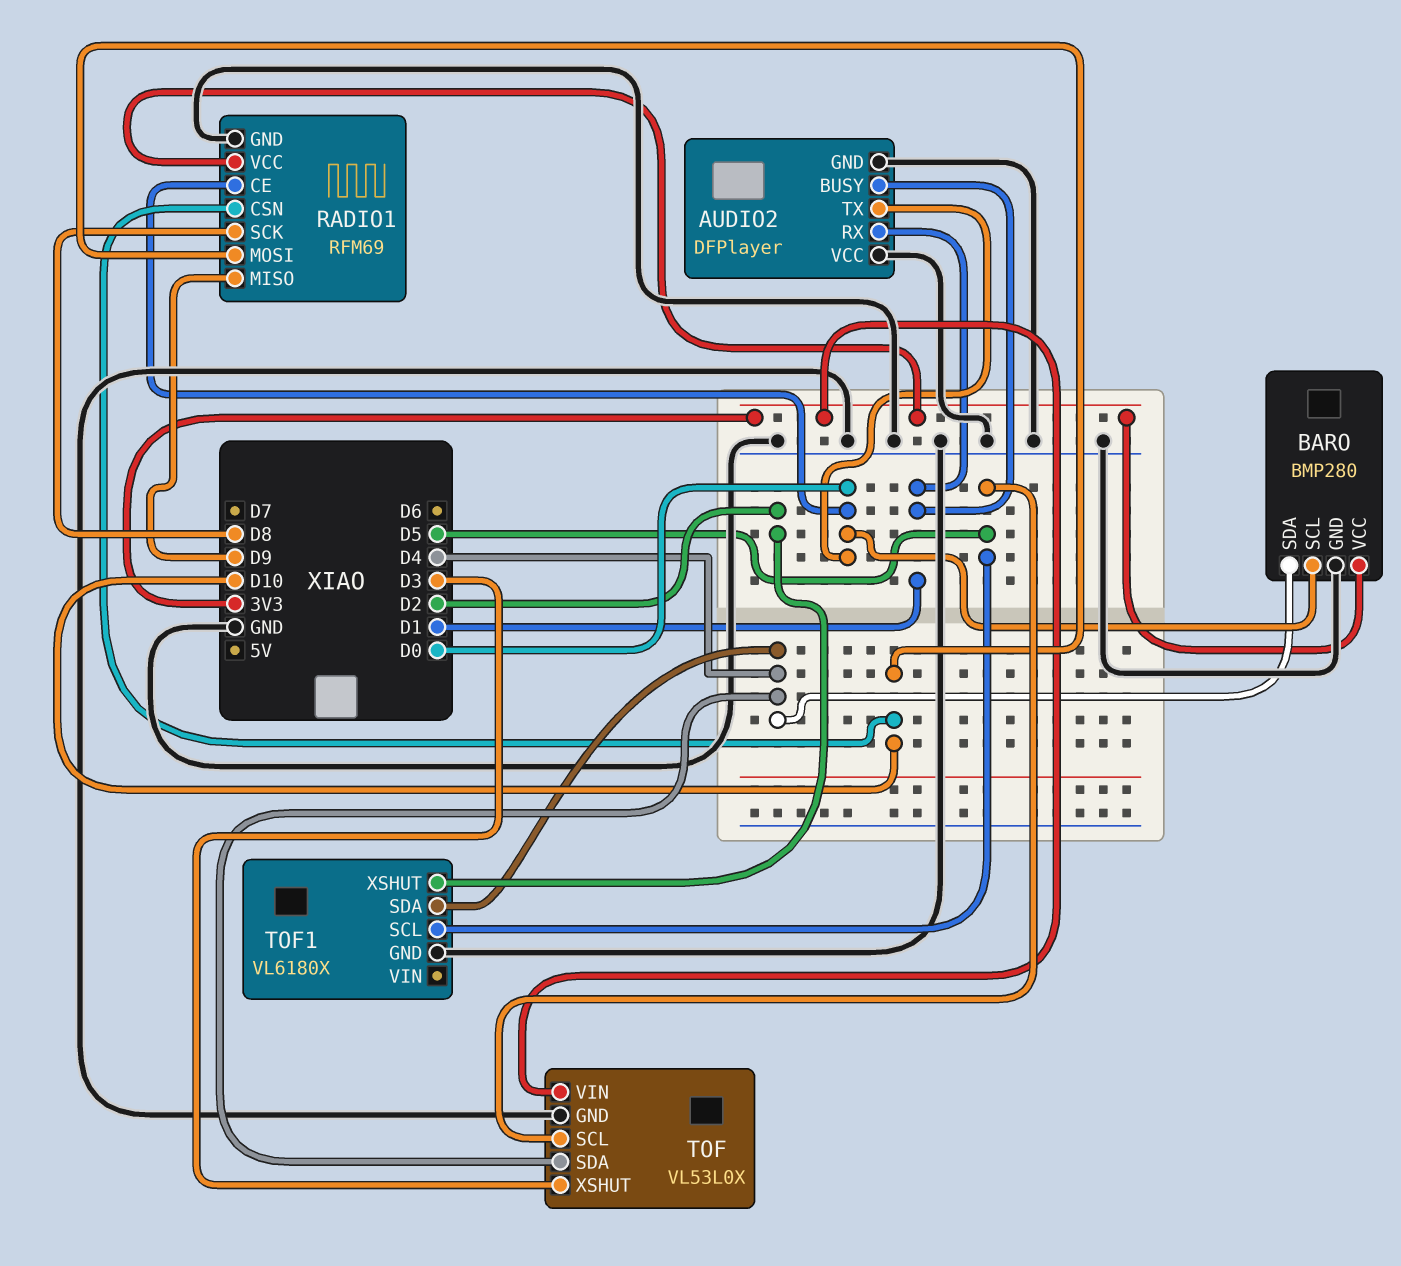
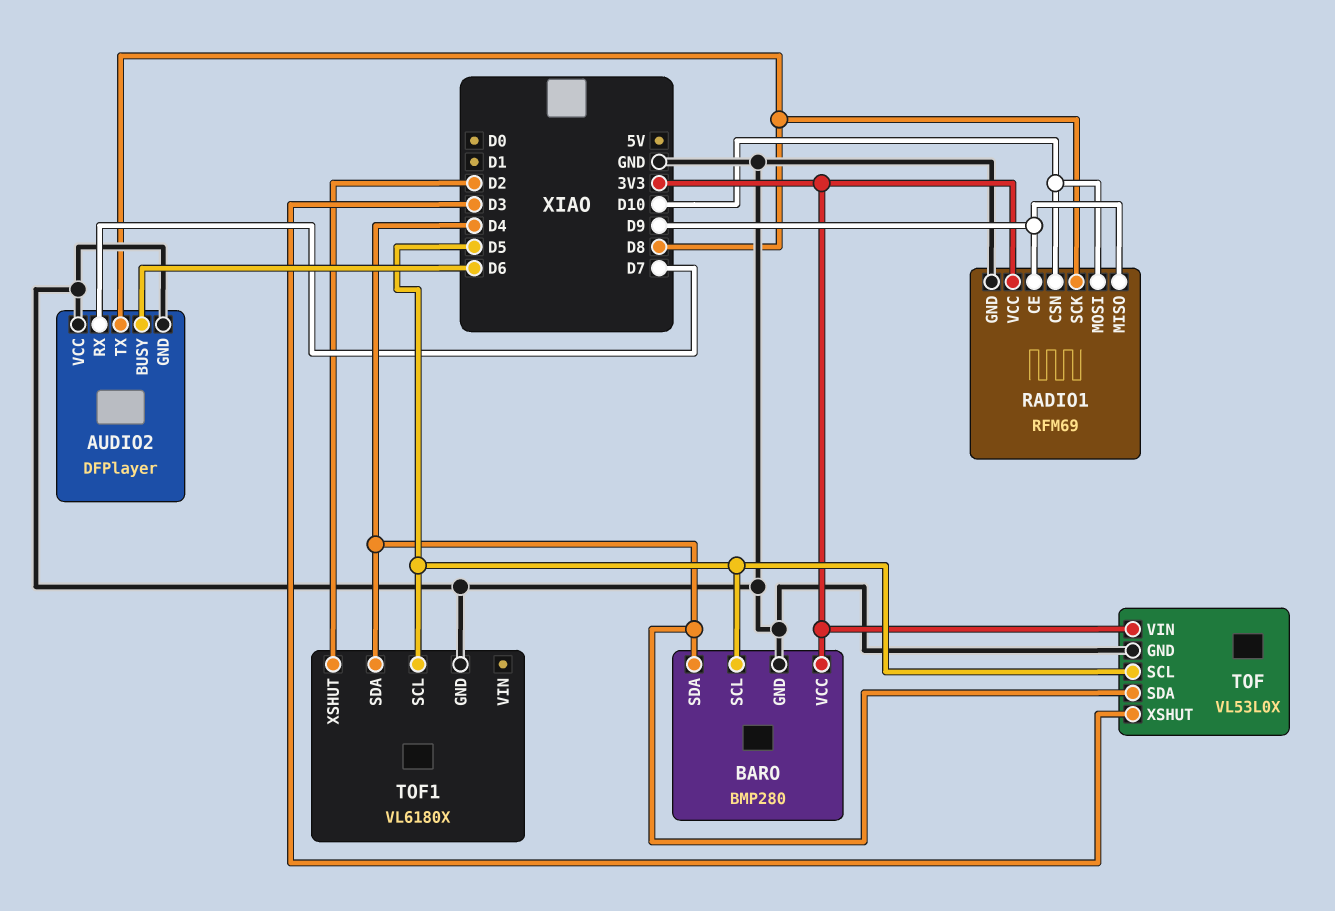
AUDIO2 pin BUSY: D1 -> D6
AUDIO2 pin RX: D1 -> D7
AUDIO2 pin TX: D0 -> D8
BARO pin SCL: D0 -> D5
RADIO1 pin CE: D0 -> D9

